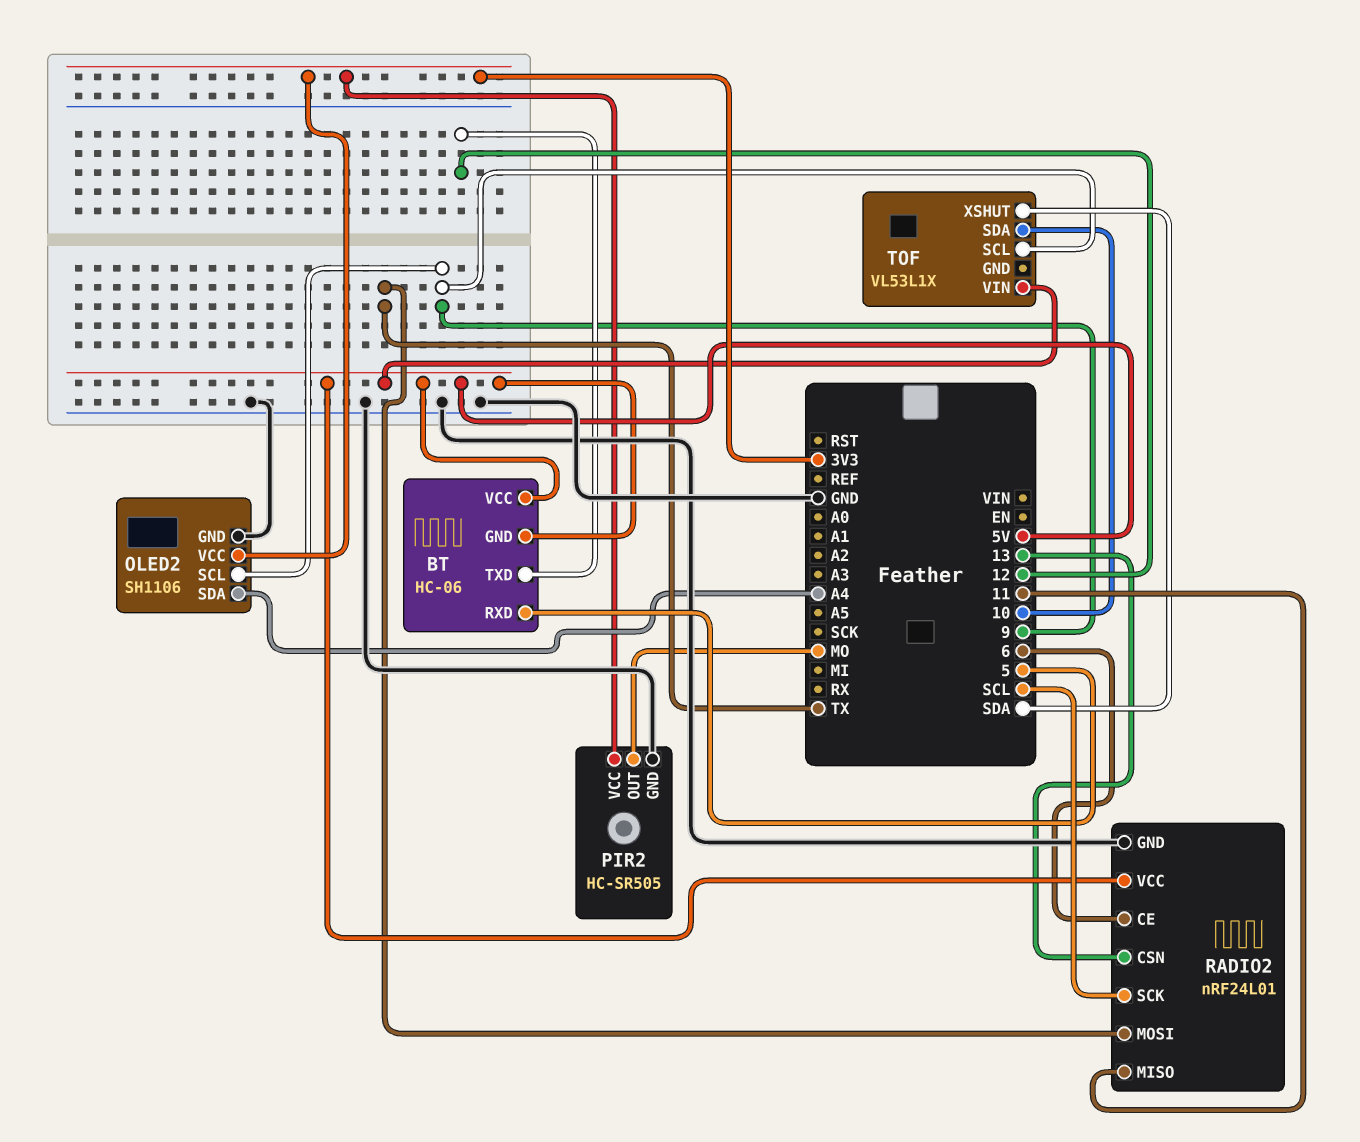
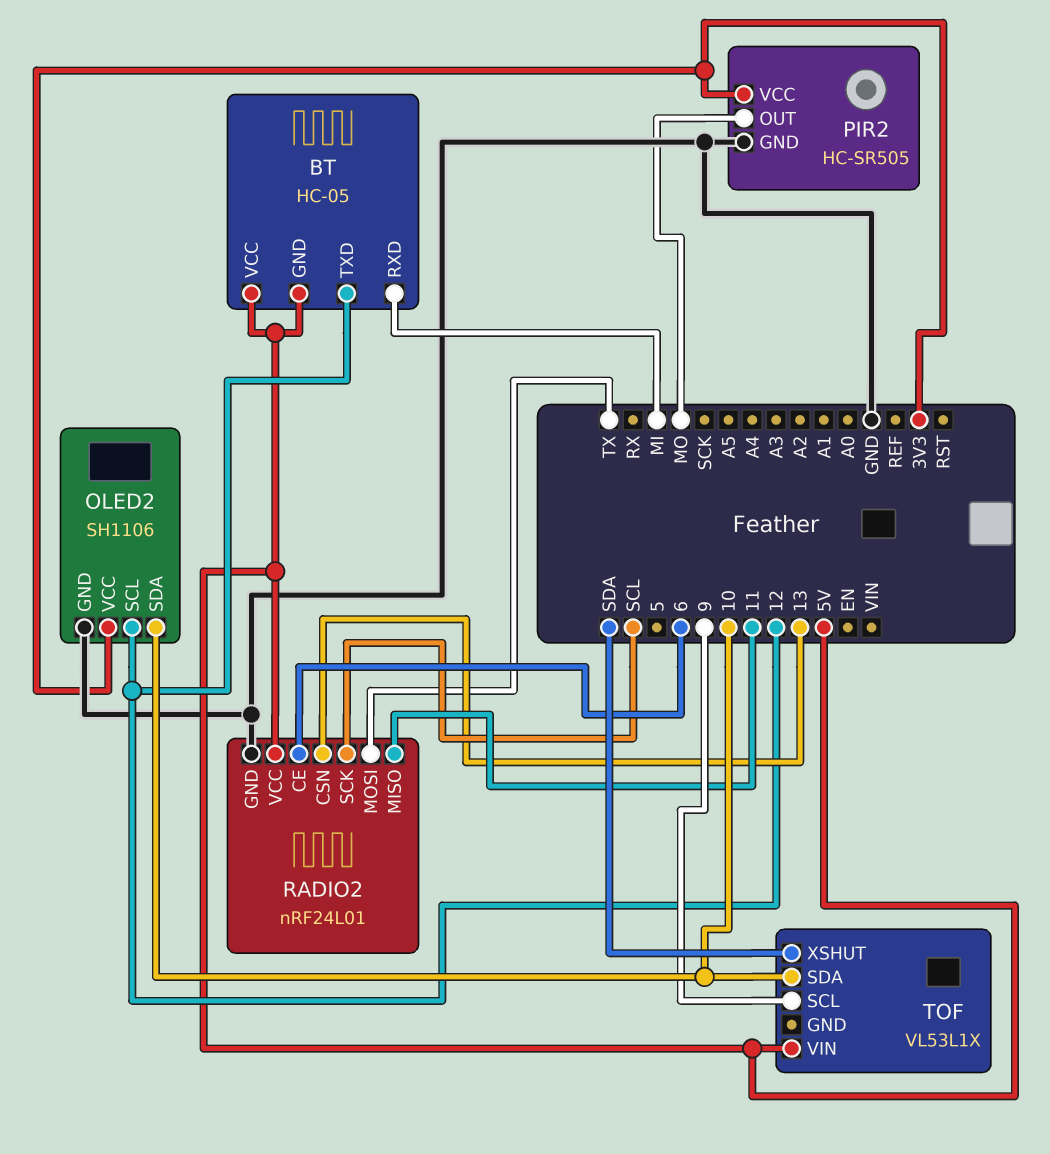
BT: HC-06 -> HC-05
BT pin RXD: 5 -> MI
OLED2 pin SCL: 9 -> 12
OLED2 pin SDA: A4 -> 10

